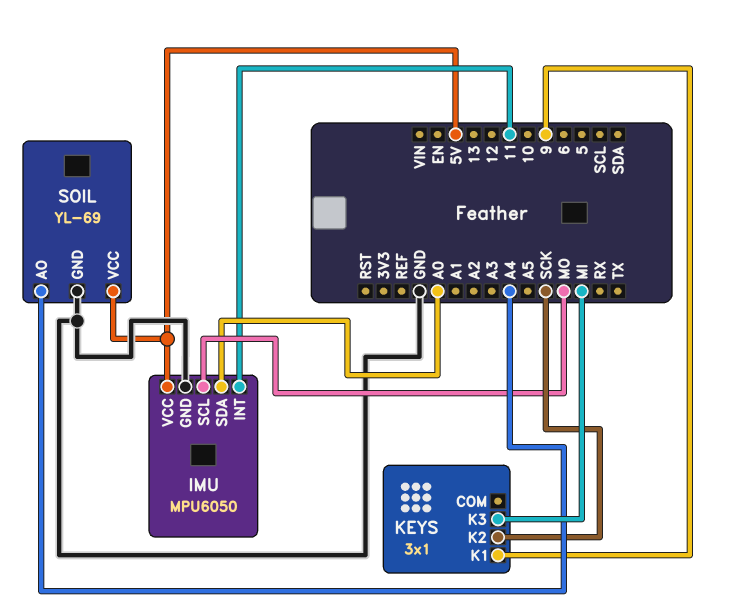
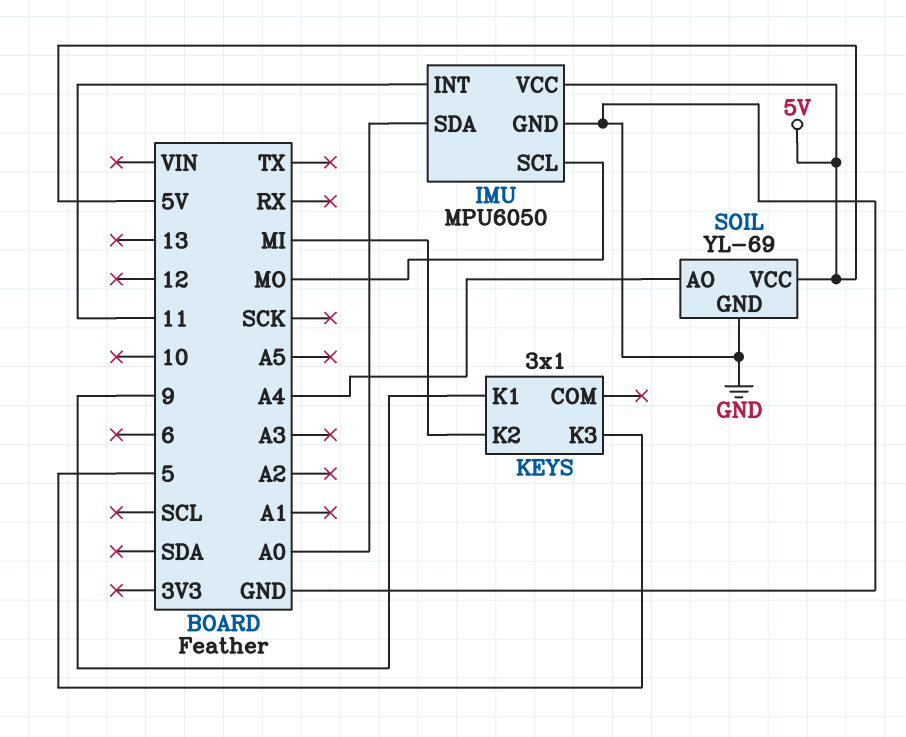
KEYS pin K2: SCK -> MI
KEYS pin K3: MI -> 5

